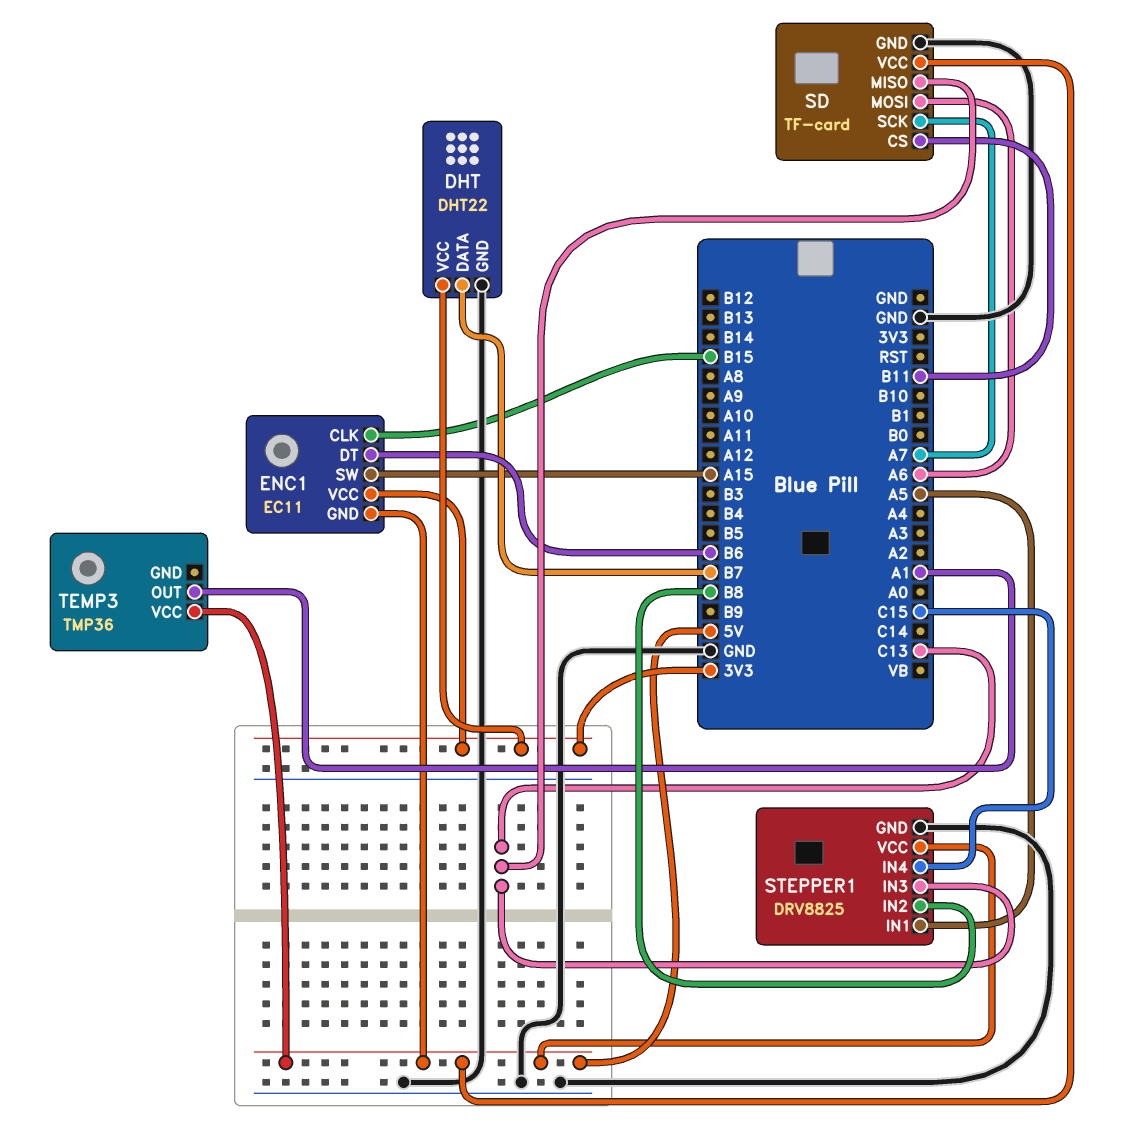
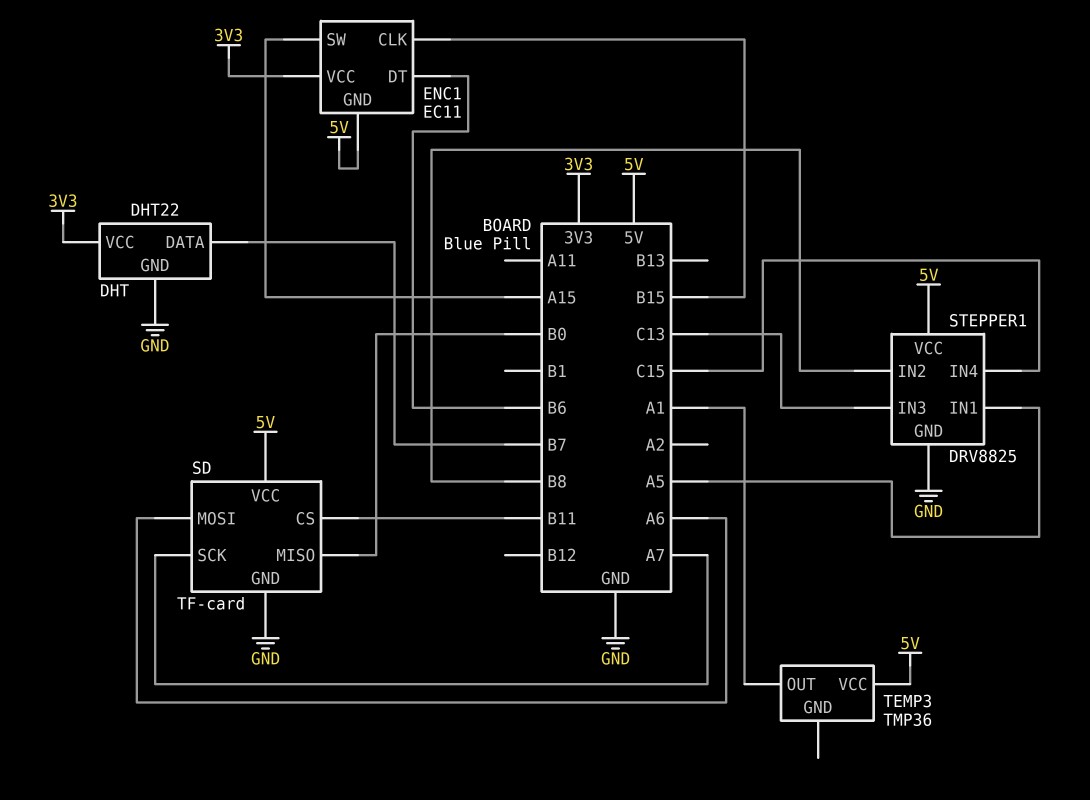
SD pin MISO: C13 -> B0

